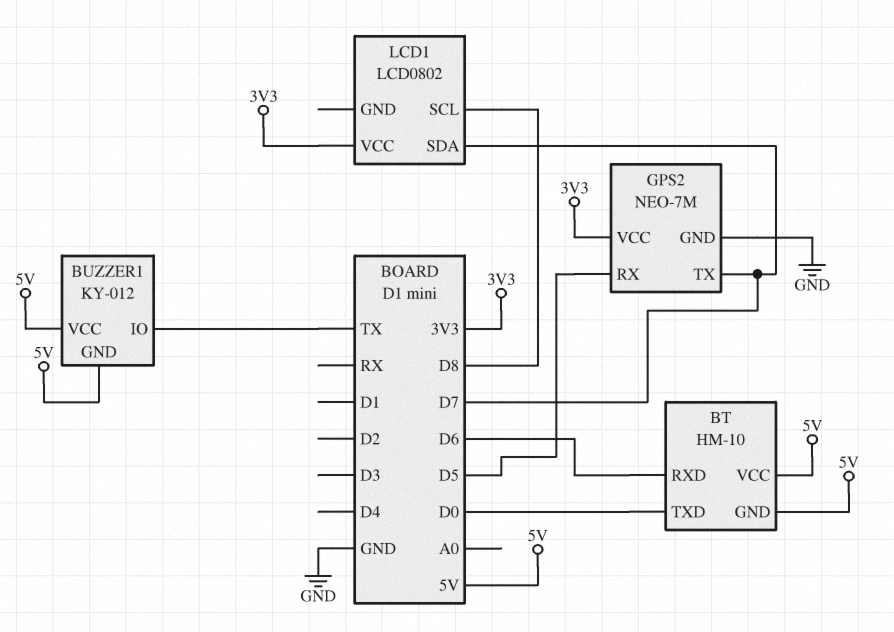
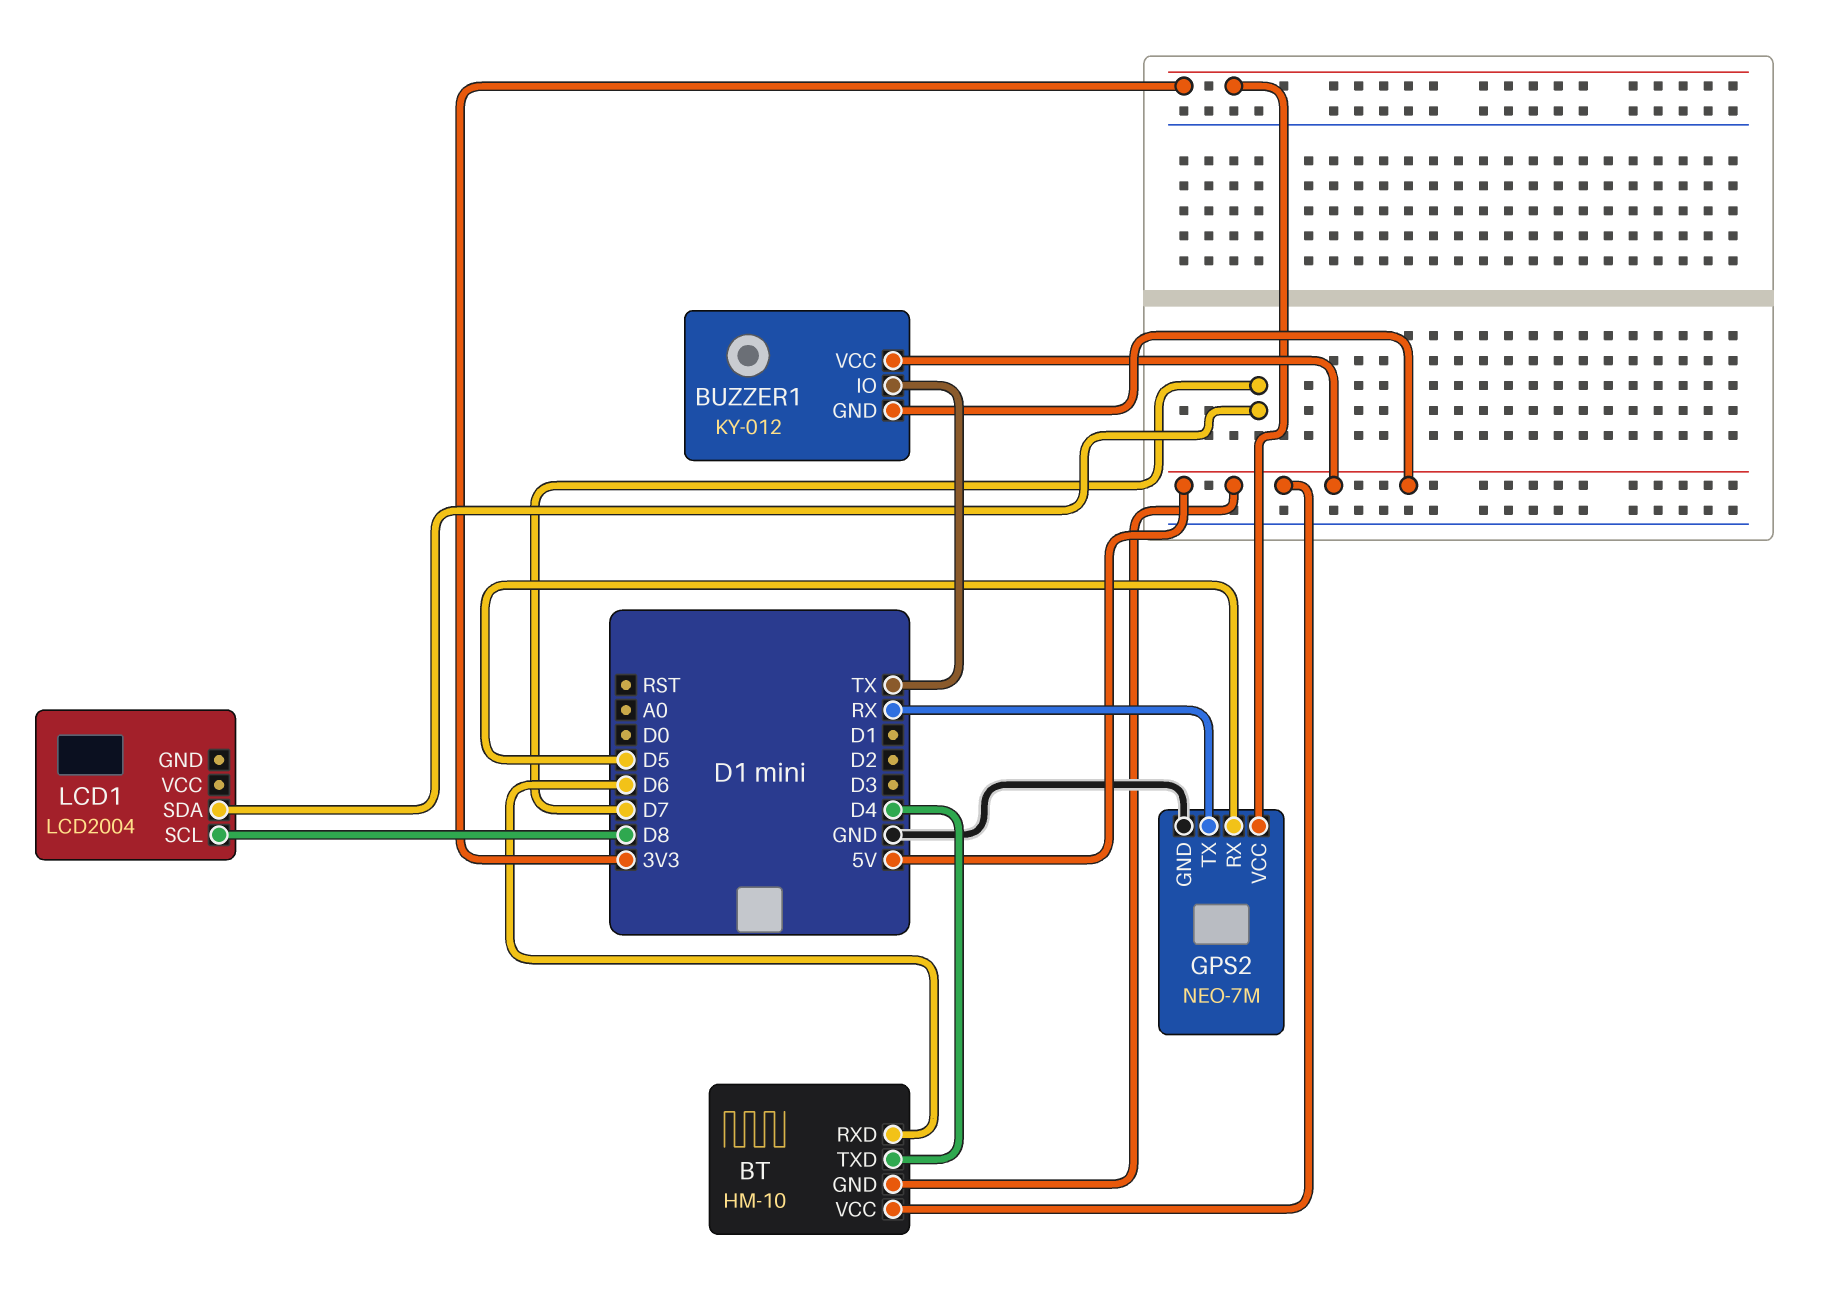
BT pin TXD: D0 -> D4
GPS2 pin TX: D7 -> RX
LCD1: LCD0802 -> LCD2004
LCD1 pin VCC: 3V3 -> none

